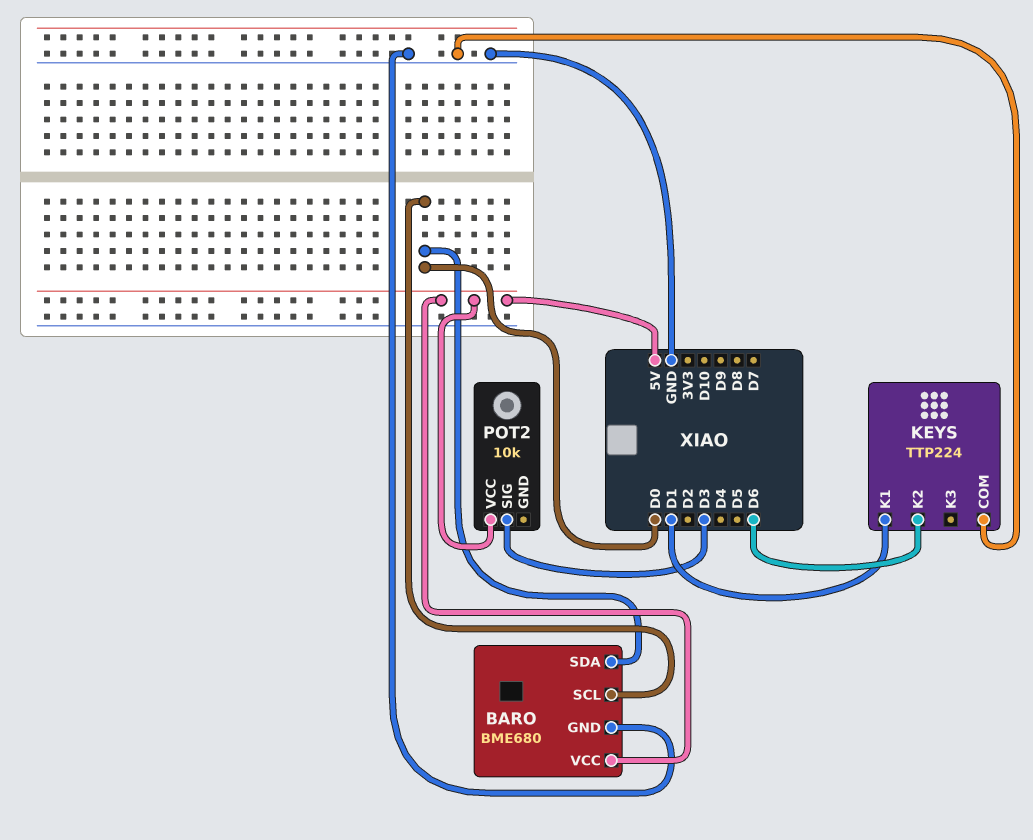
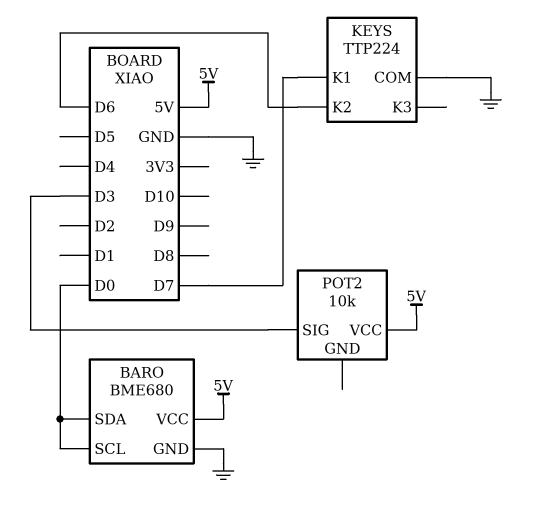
KEYS pin K1: D1 -> D7

